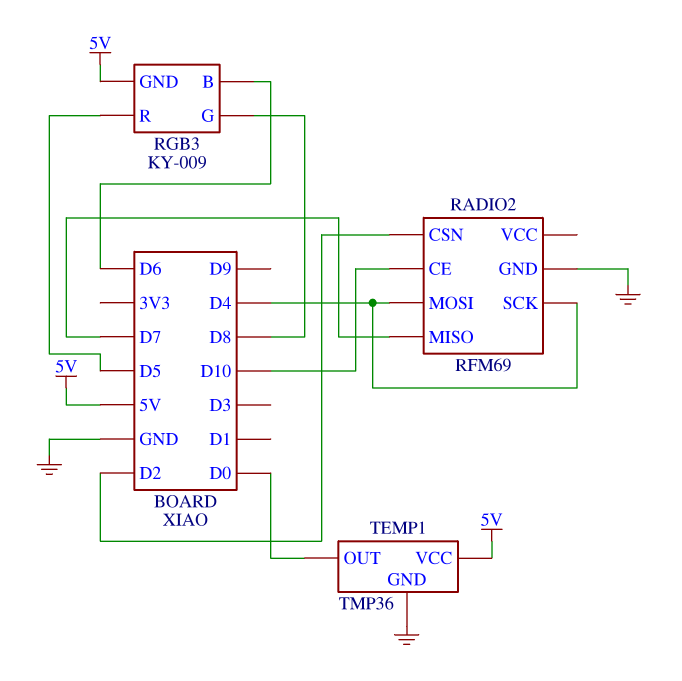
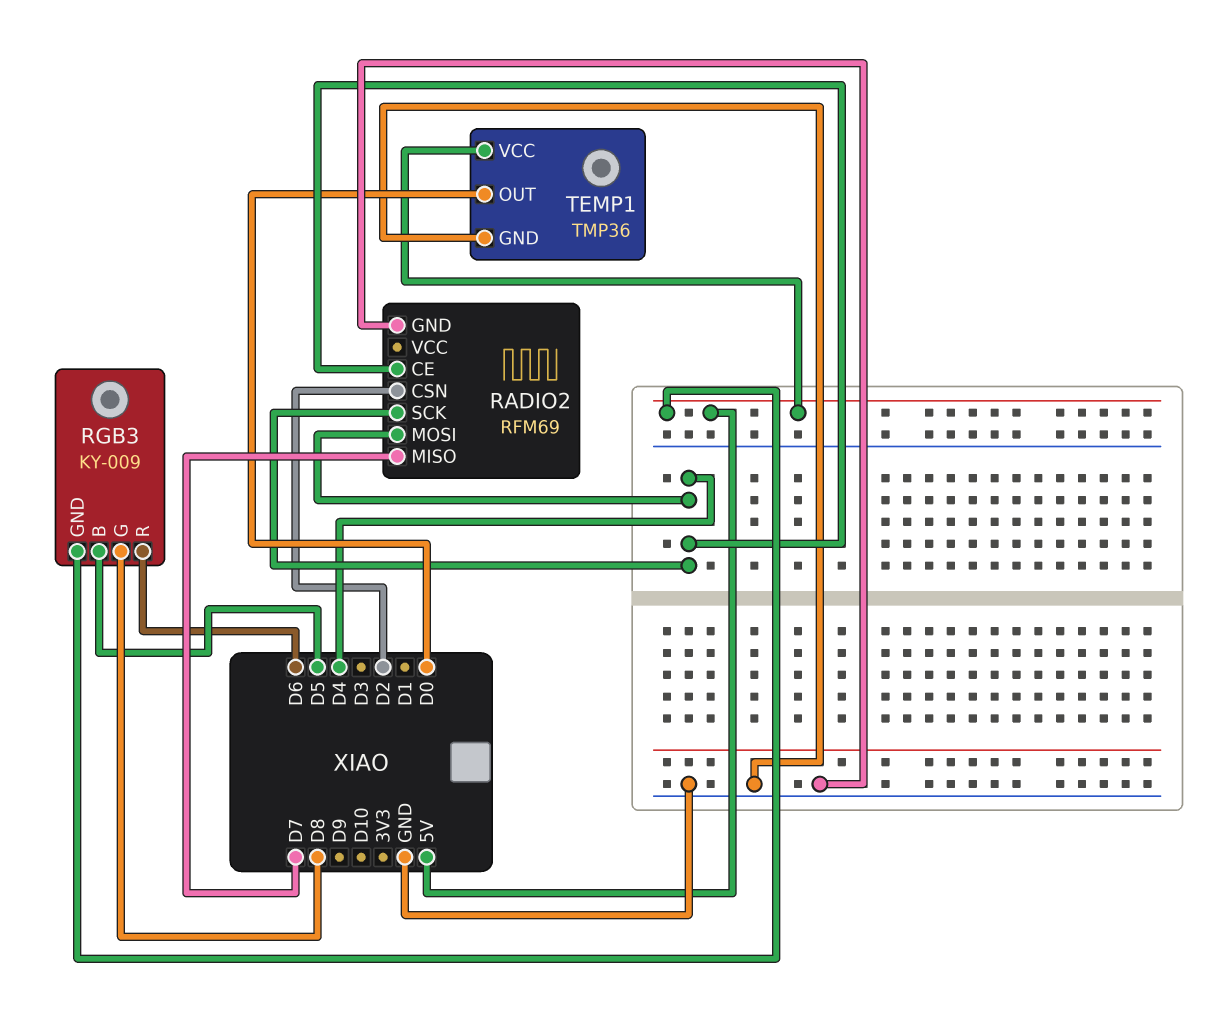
RADIO2 pin CE: D10 -> D4
RGB3 pin B: D6 -> D5
RGB3 pin R: D5 -> D6

